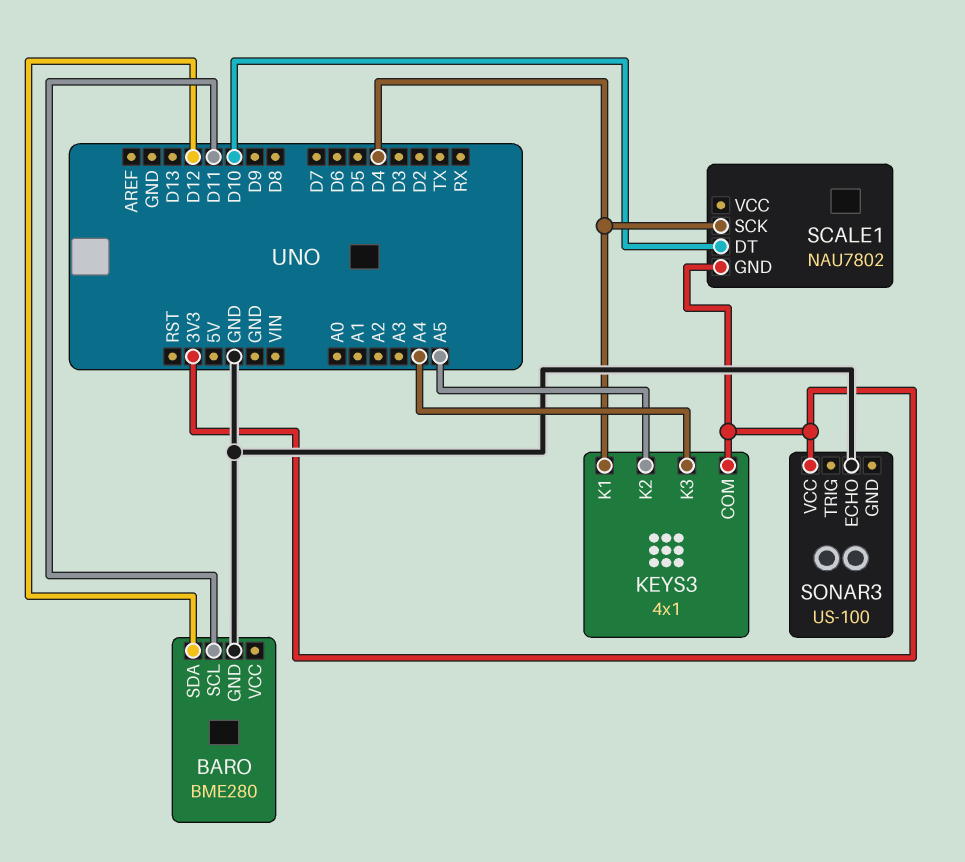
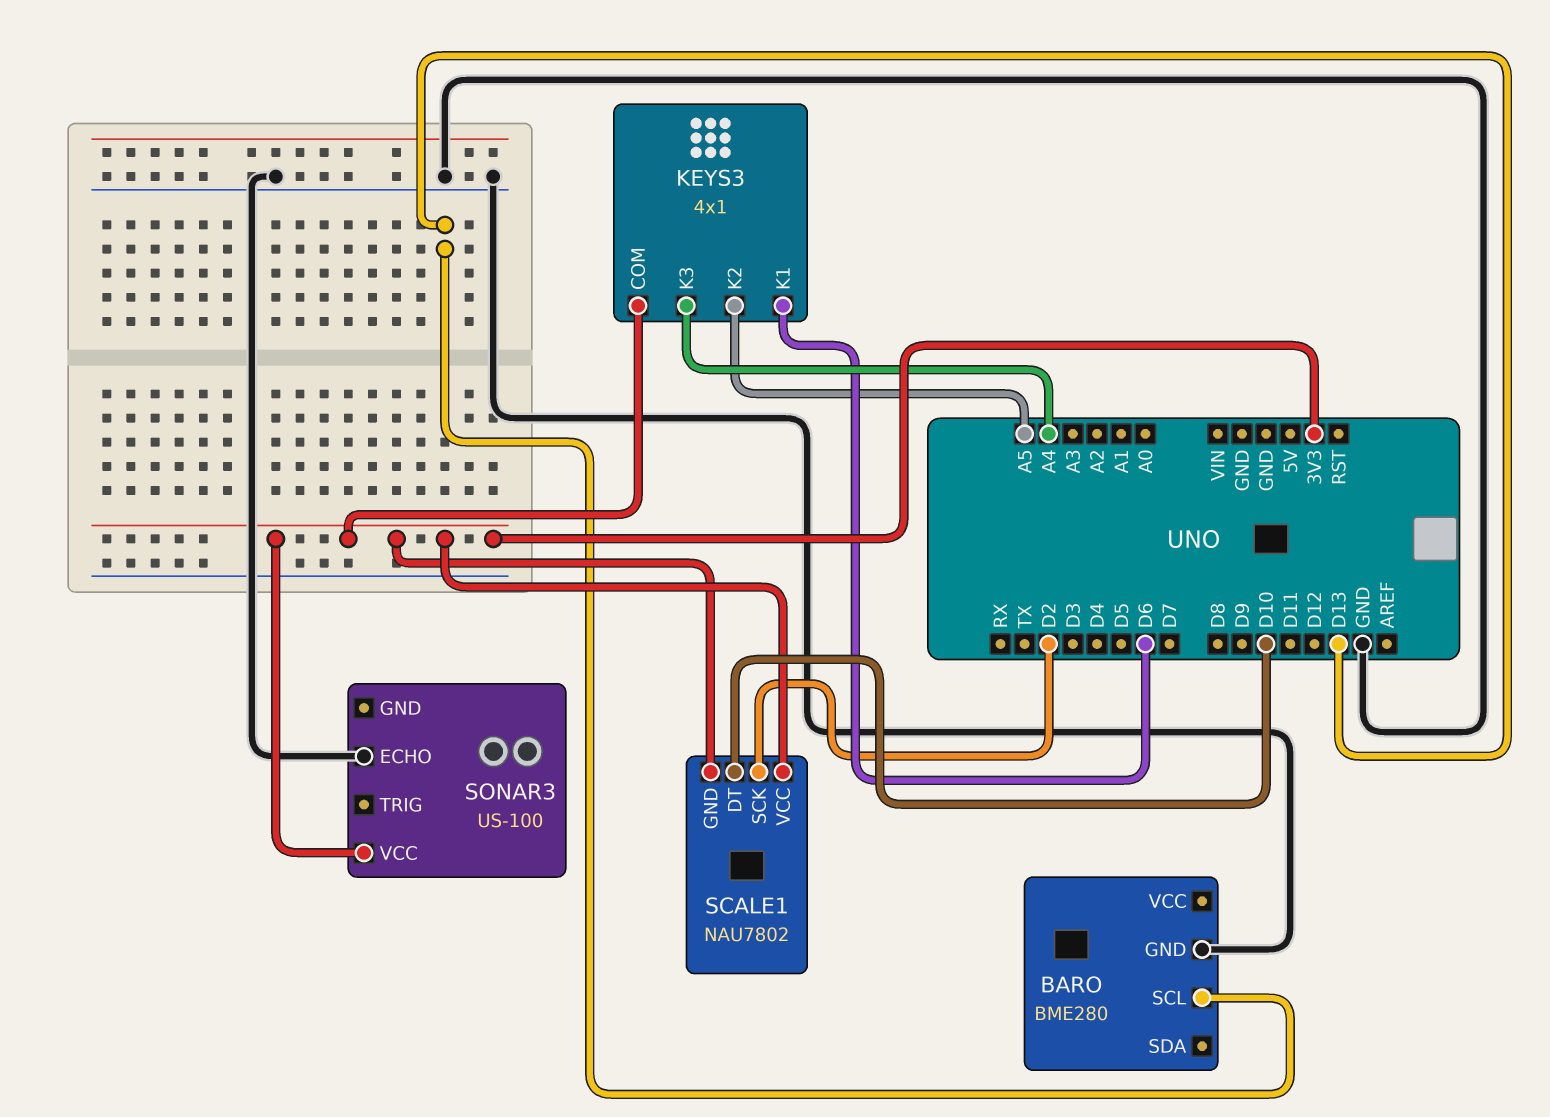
BARO pin SCL: D11 -> D13
BARO pin SDA: D12 -> none
KEYS3 pin K1: D4 -> D6
SCALE1 pin SCK: D4 -> D2
SCALE1 pin VCC: none -> 3V3

